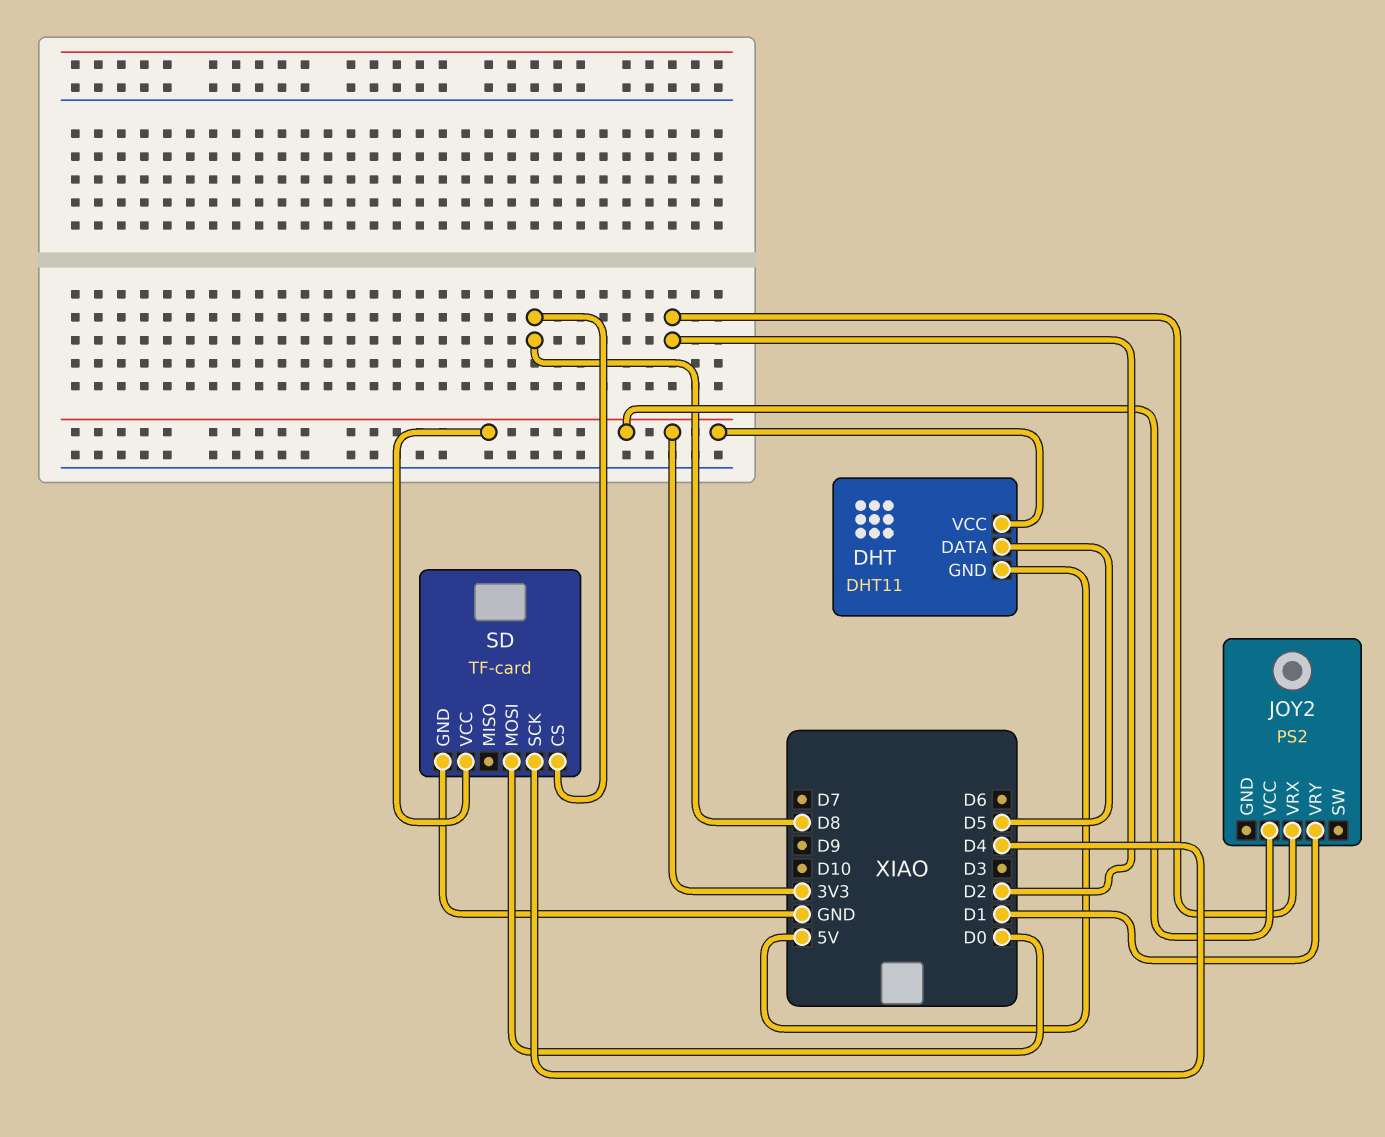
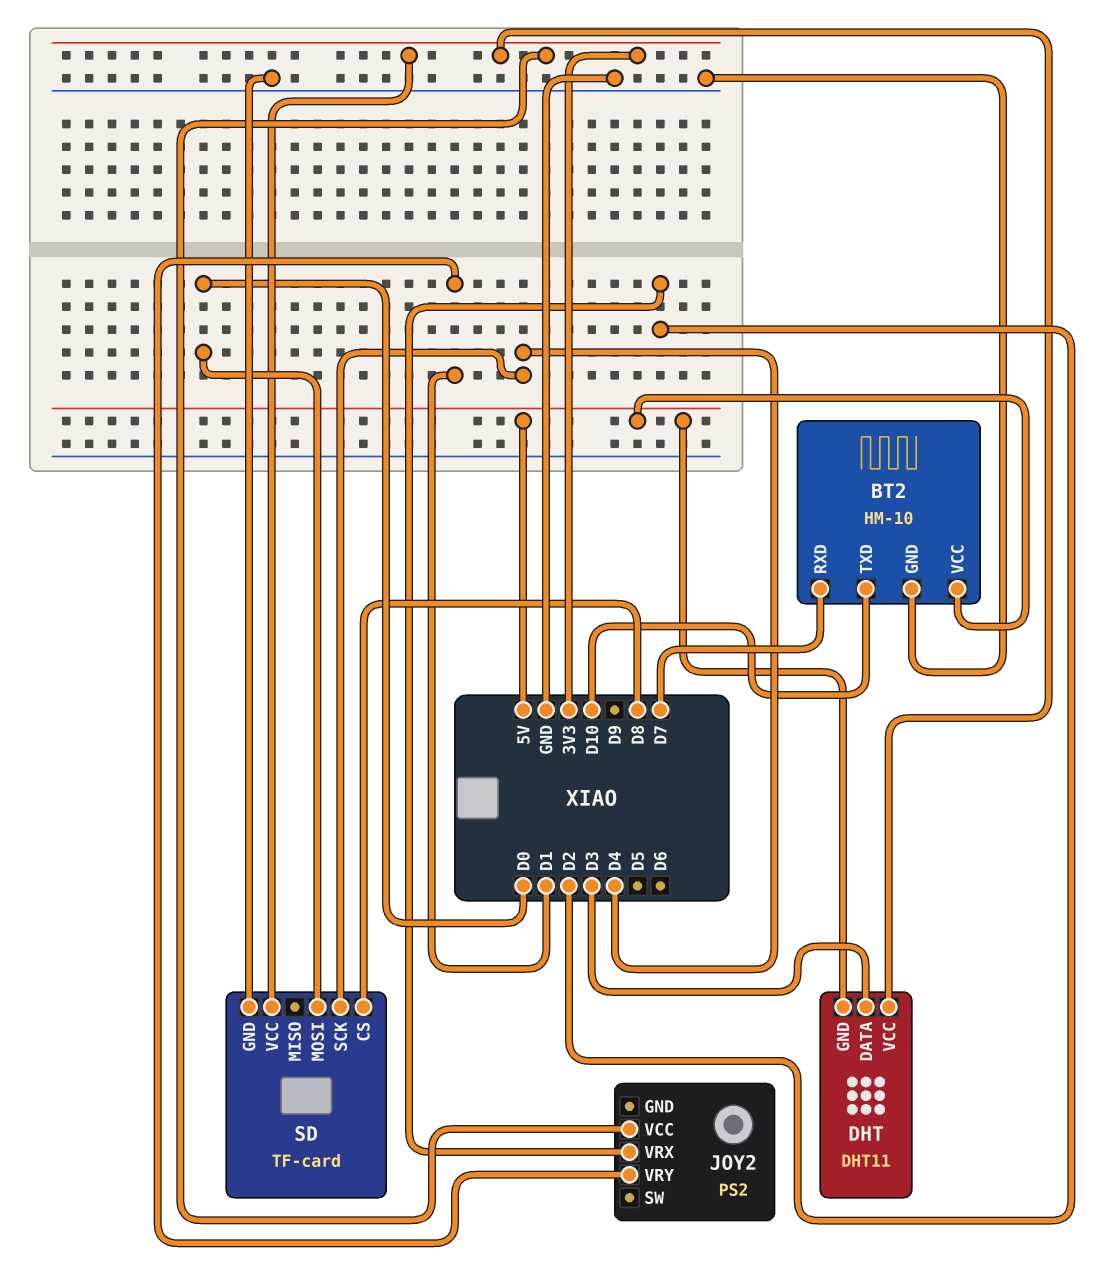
BT2: none -> HM-10
BT2 pin GND: none -> GND
BT2 pin RXD: none -> D7
BT2 pin TXD: none -> D10
BT2 pin VCC: none -> 5V
DHT pin DATA: D5 -> D3

